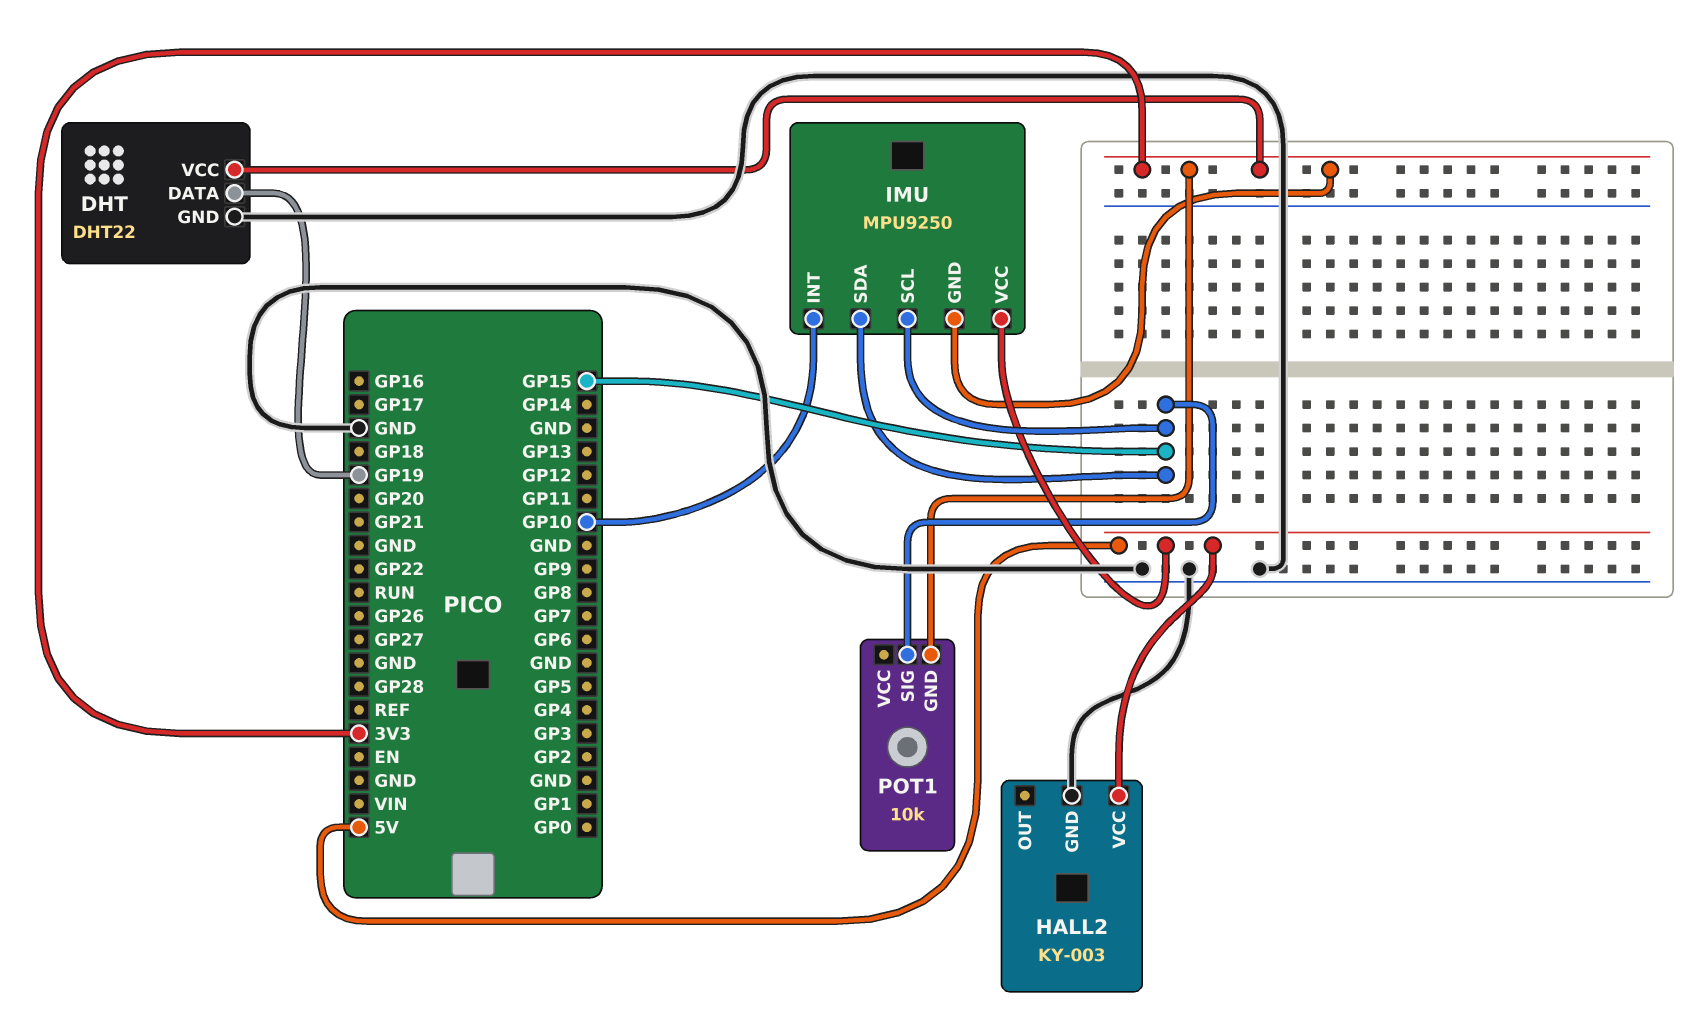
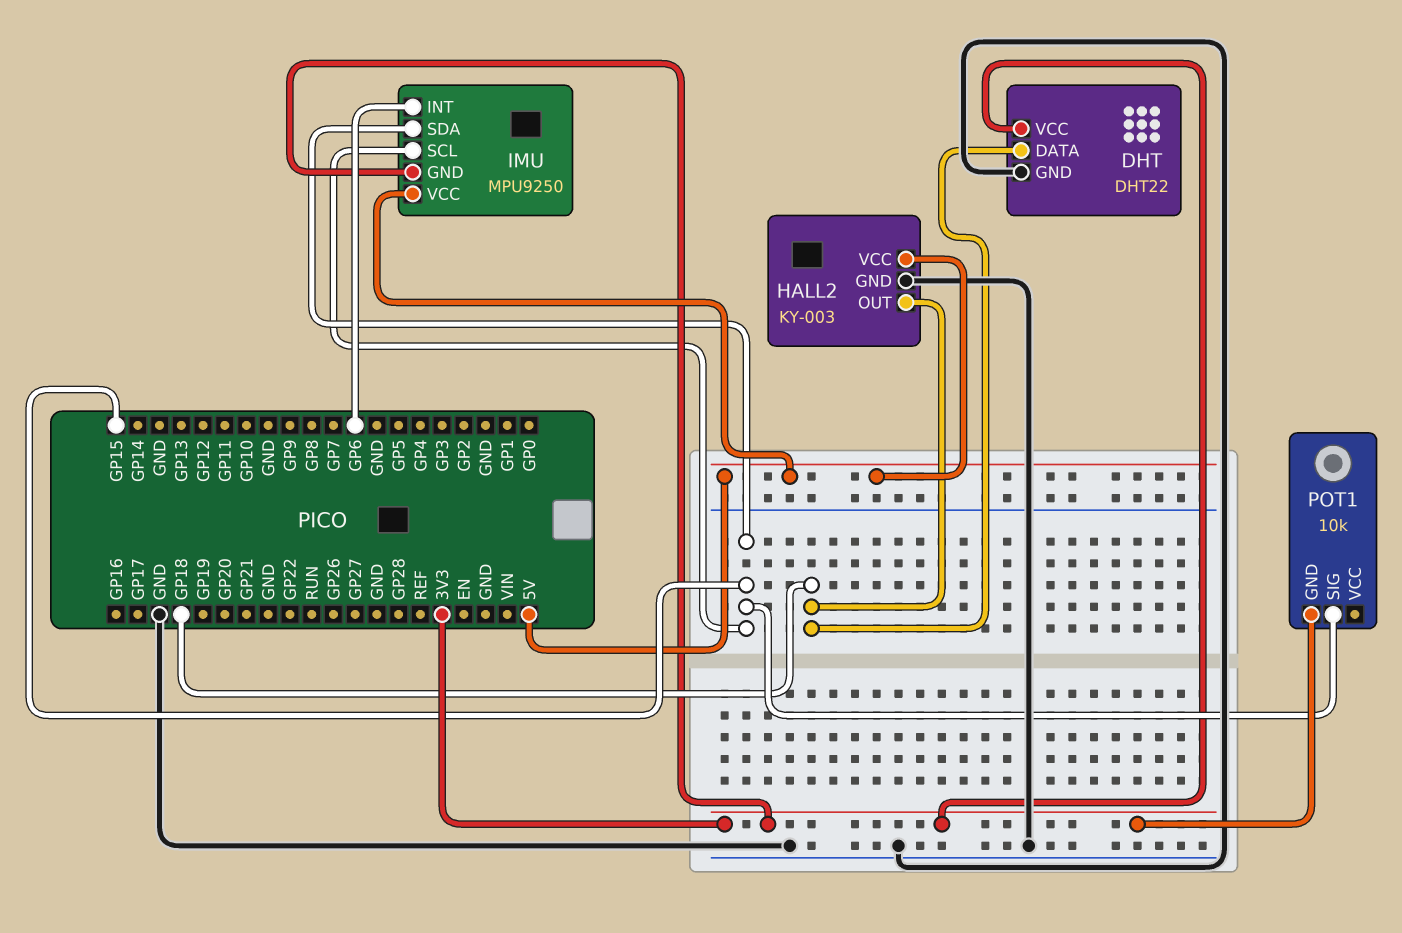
DHT pin DATA: GP19 -> GP18
HALL2 pin OUT: none -> GP18
IMU pin INT: GP10 -> GP6

